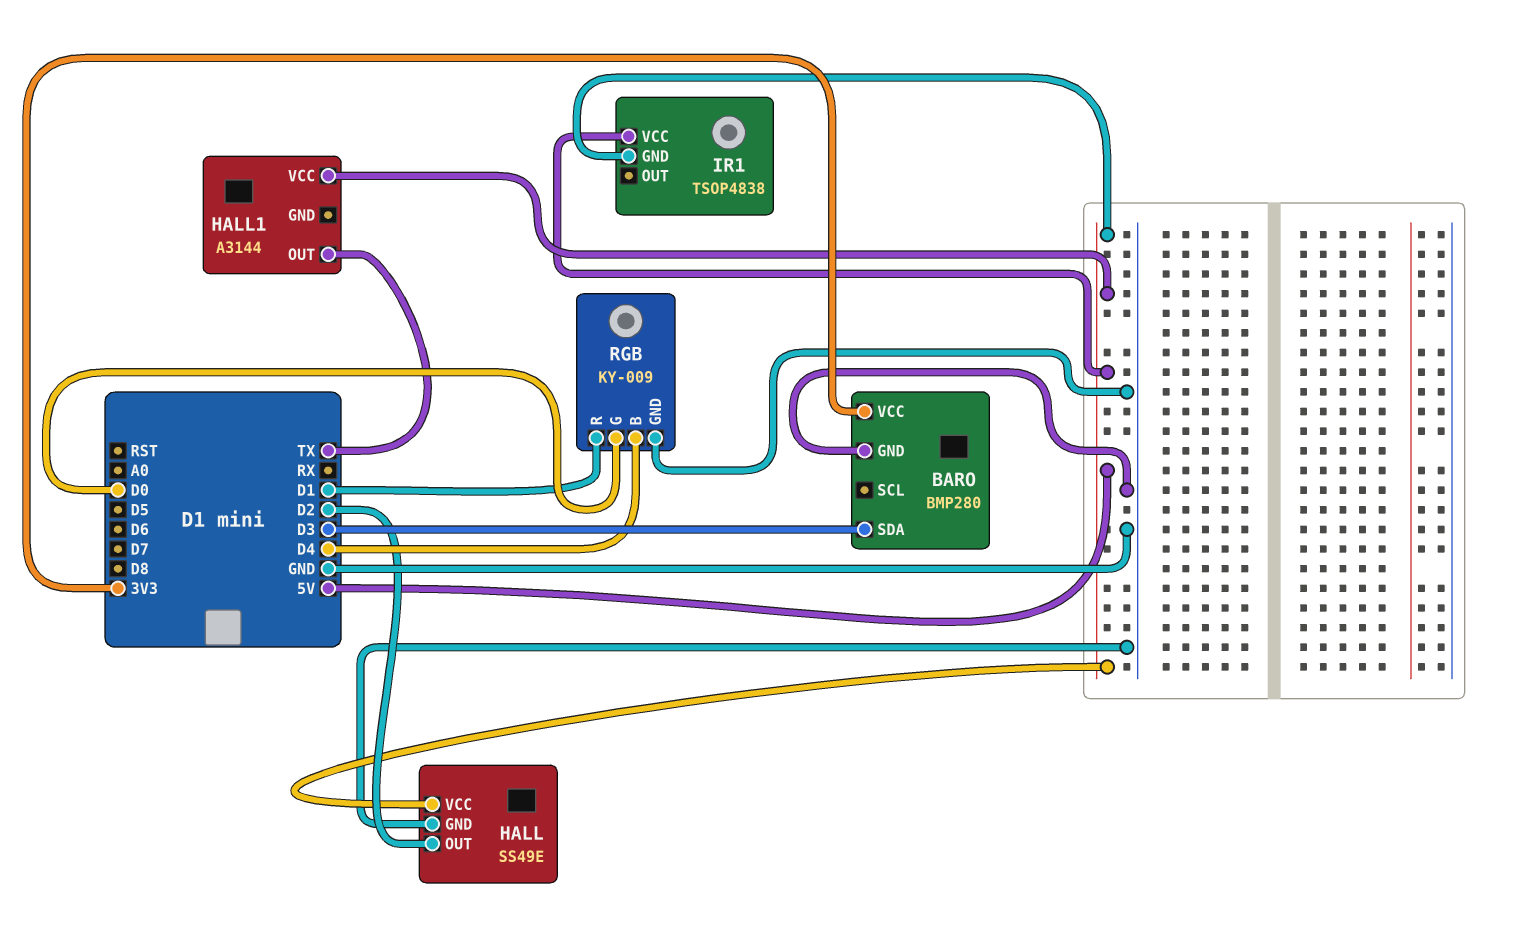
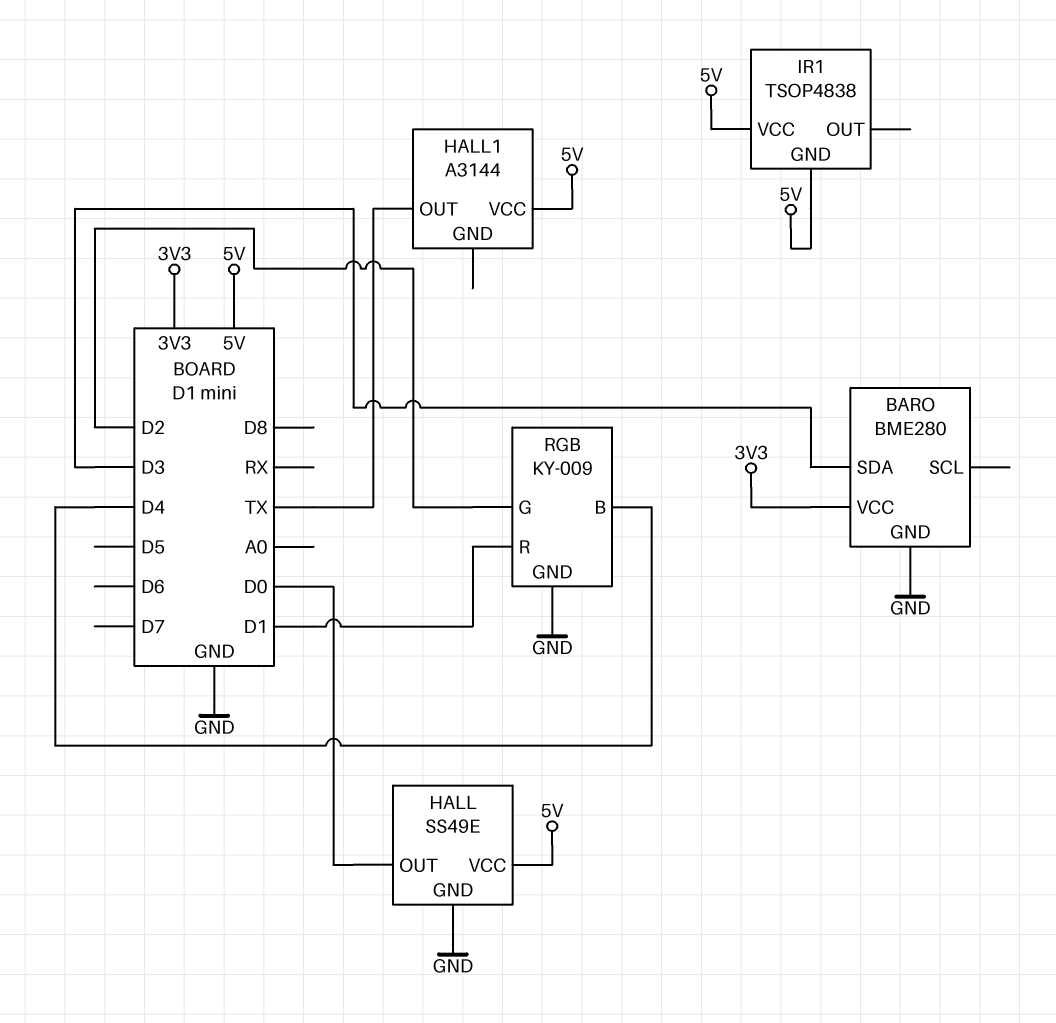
BARO: BMP280 -> BME280
HALL pin OUT: D2 -> D0
RGB pin G: D0 -> D2

